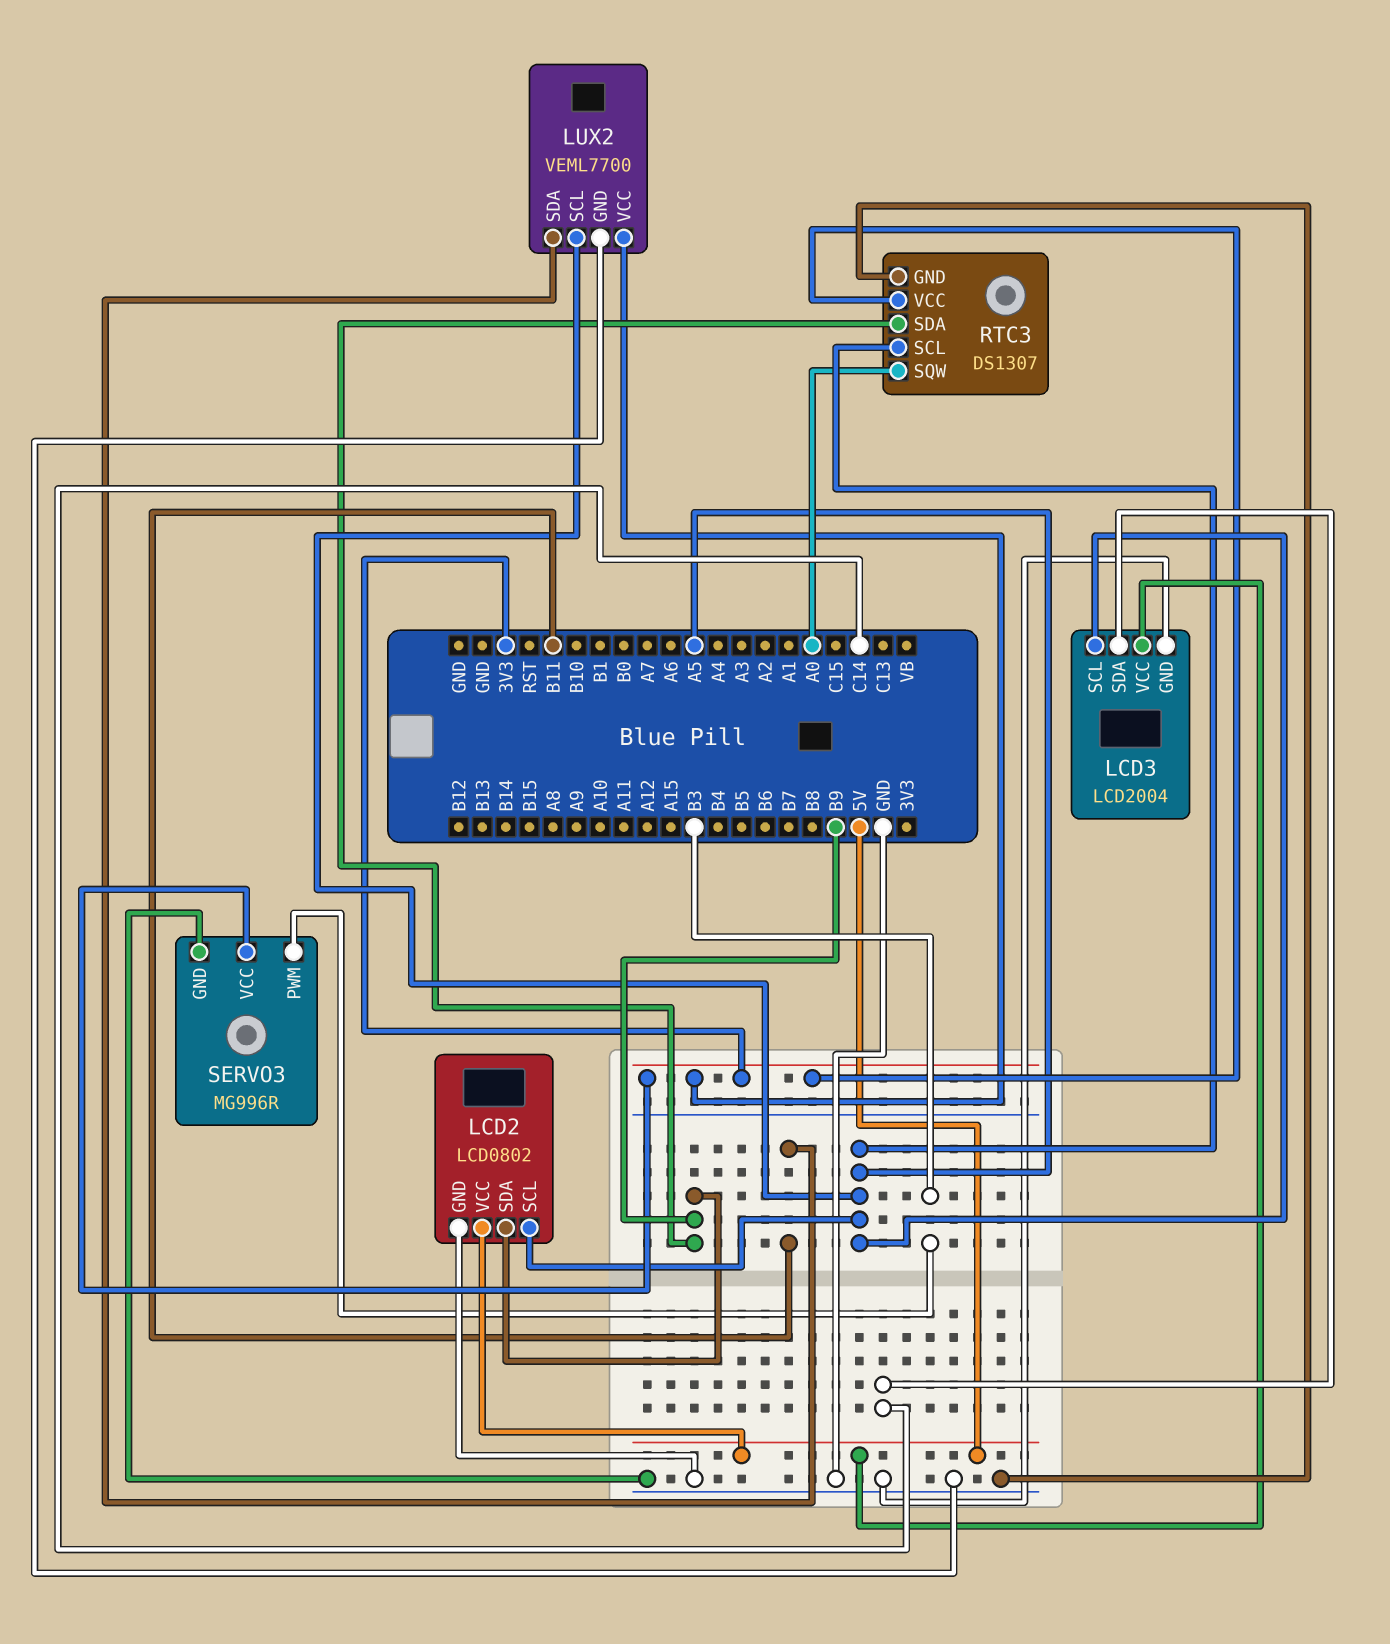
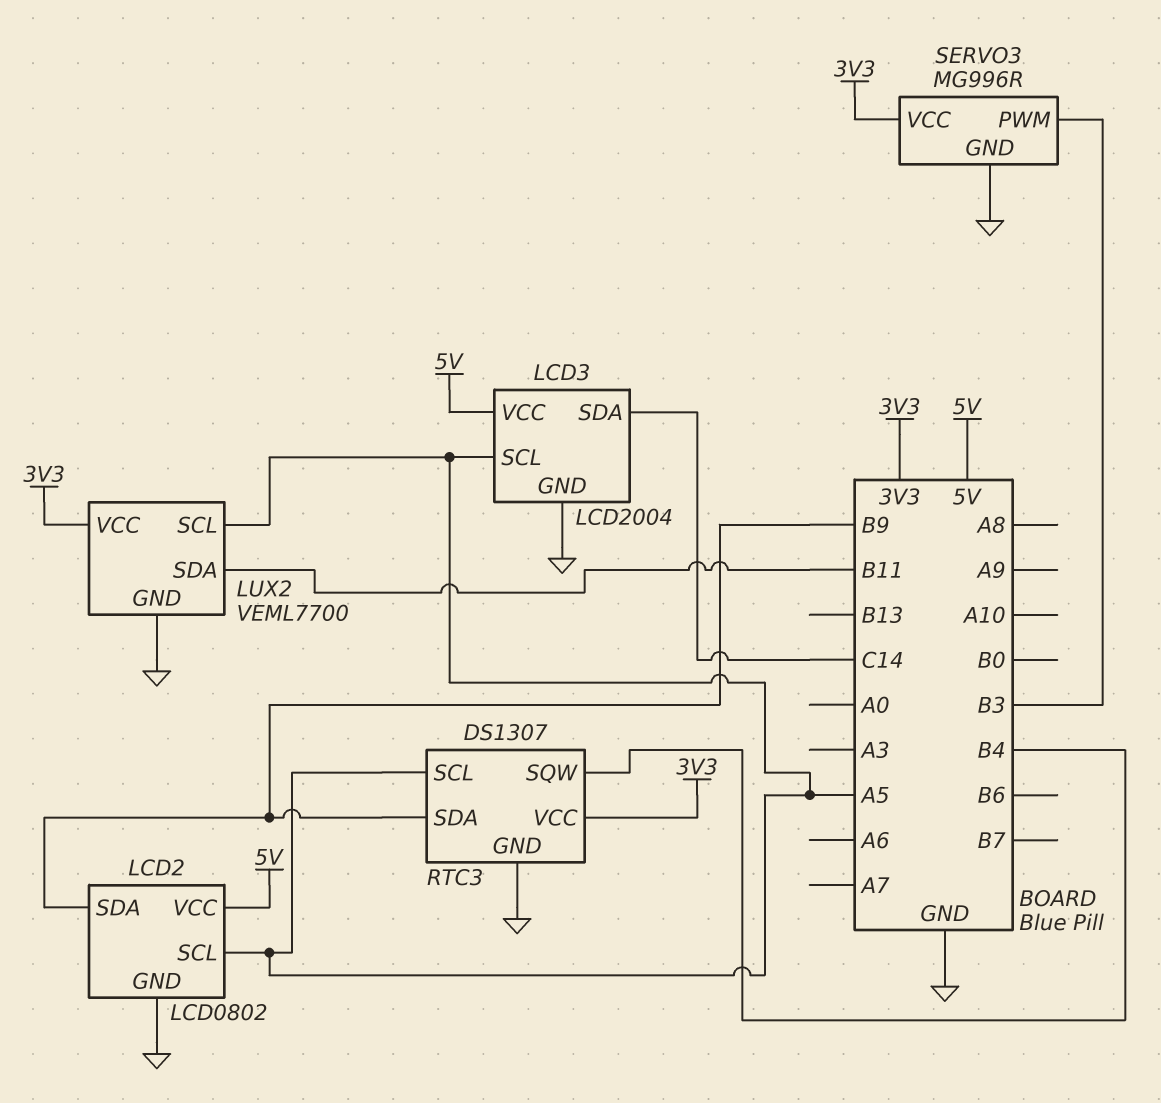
RTC3 pin SQW: A0 -> B4

